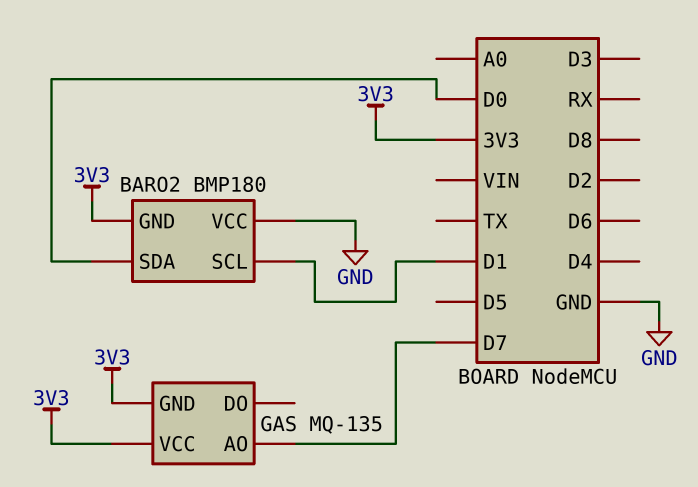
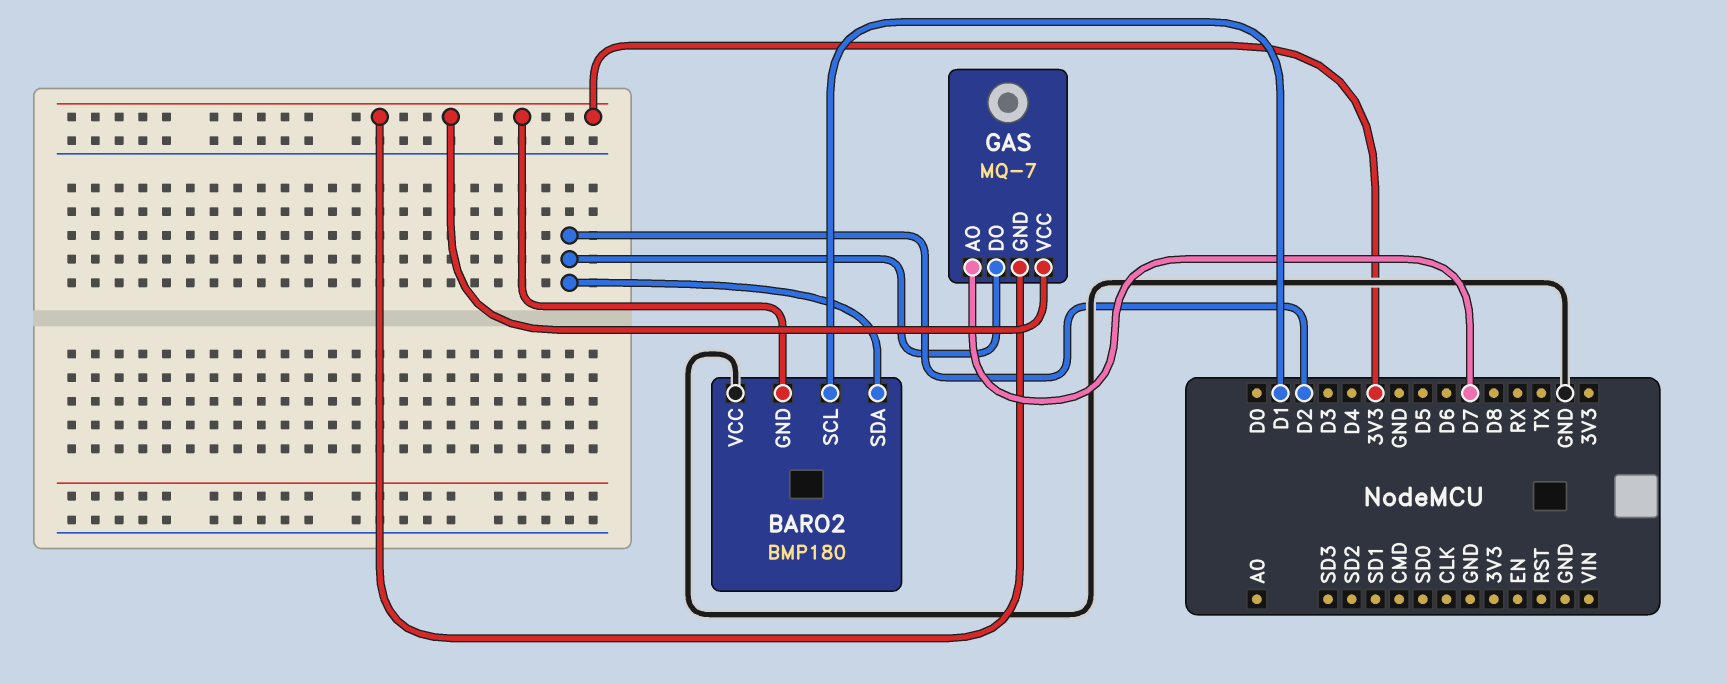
BARO2 pin SDA: D0 -> D2
GAS: MQ-135 -> MQ-7
GAS pin DO: none -> D2

